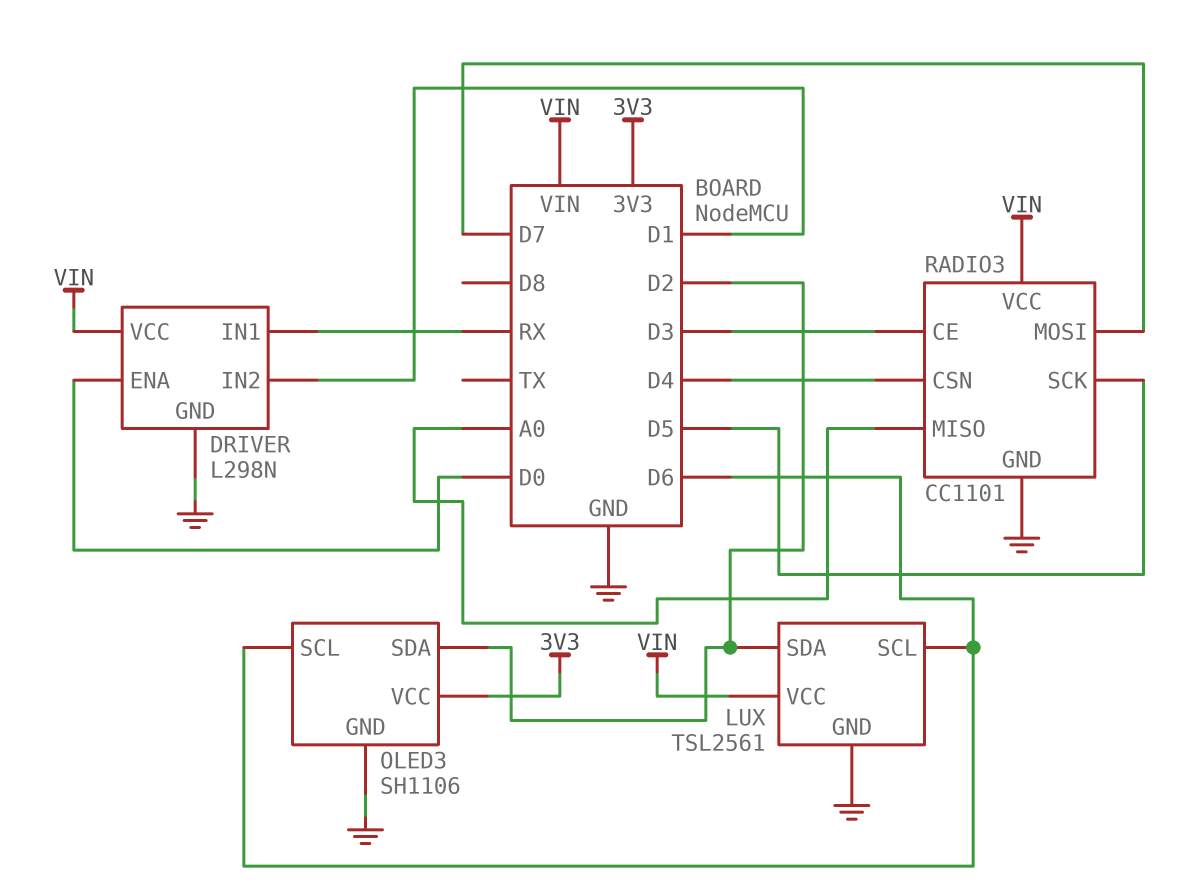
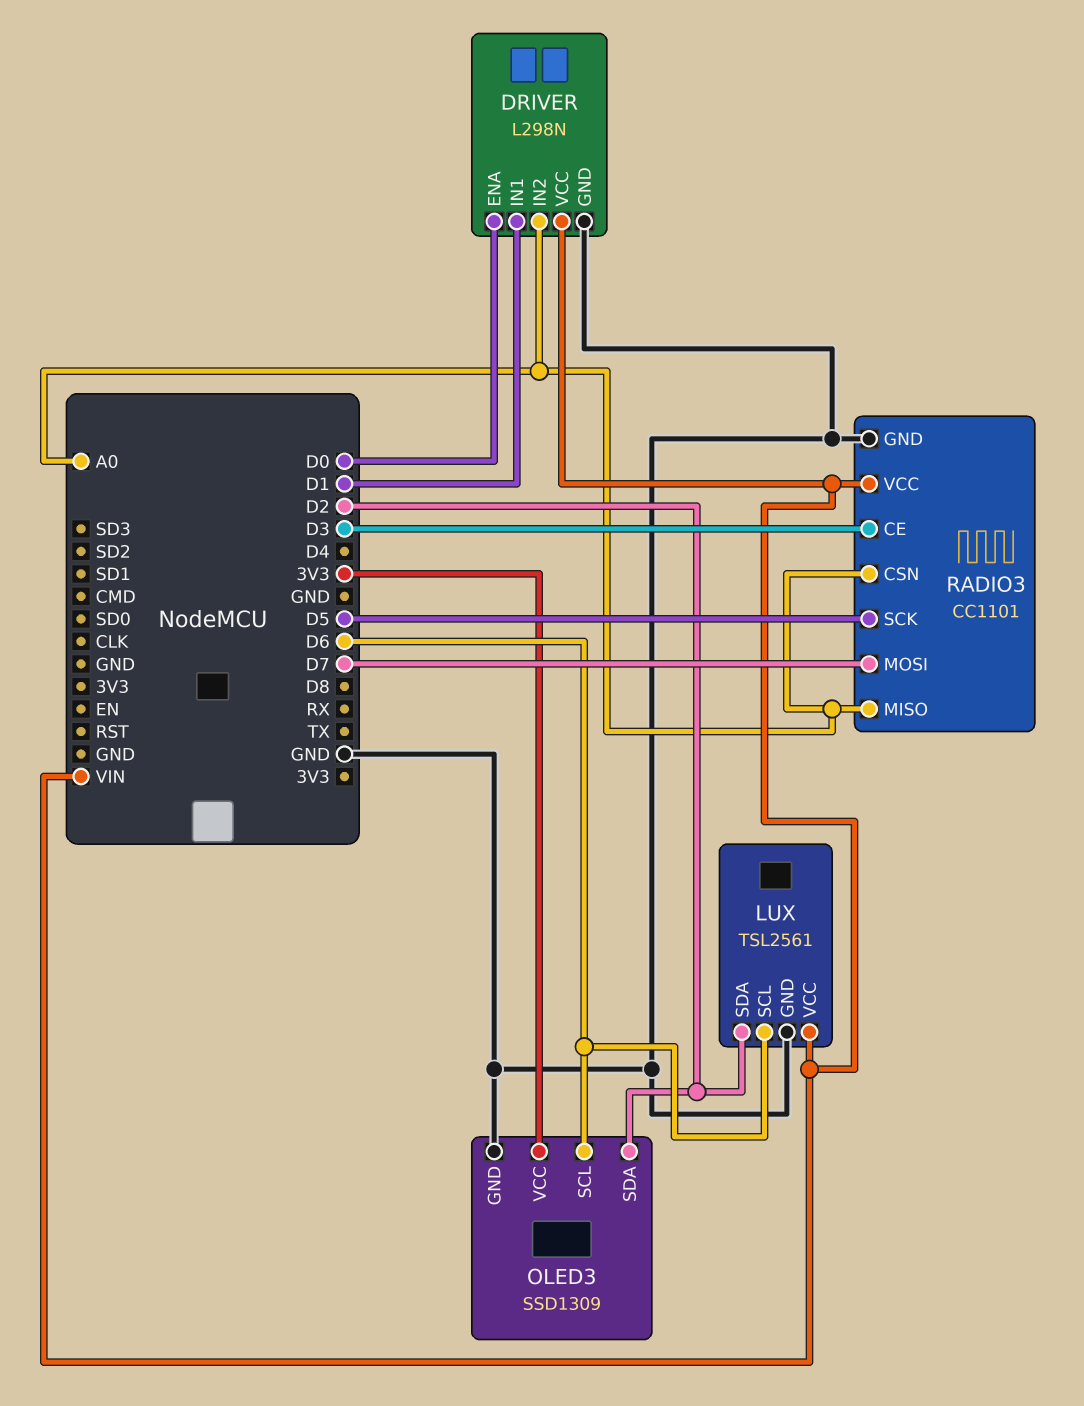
DRIVER pin IN1: RX -> D1
DRIVER pin IN2: D1 -> A0
OLED3: SH1106 -> SSD1309
RADIO3 pin CSN: D4 -> A0

